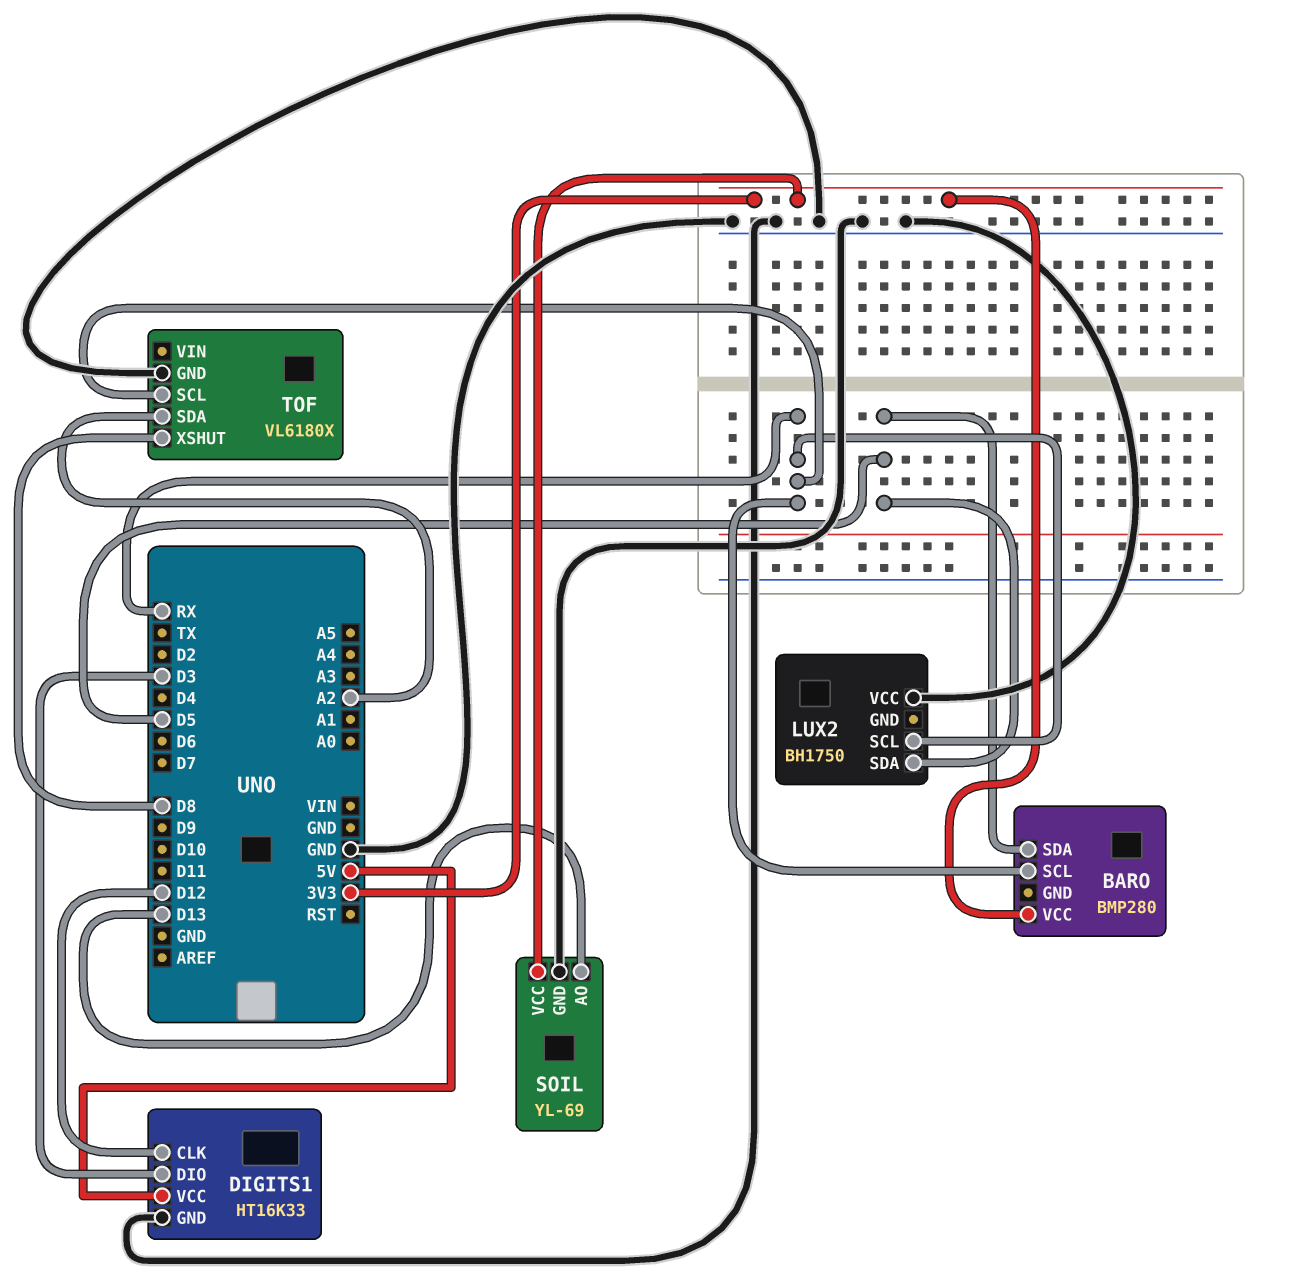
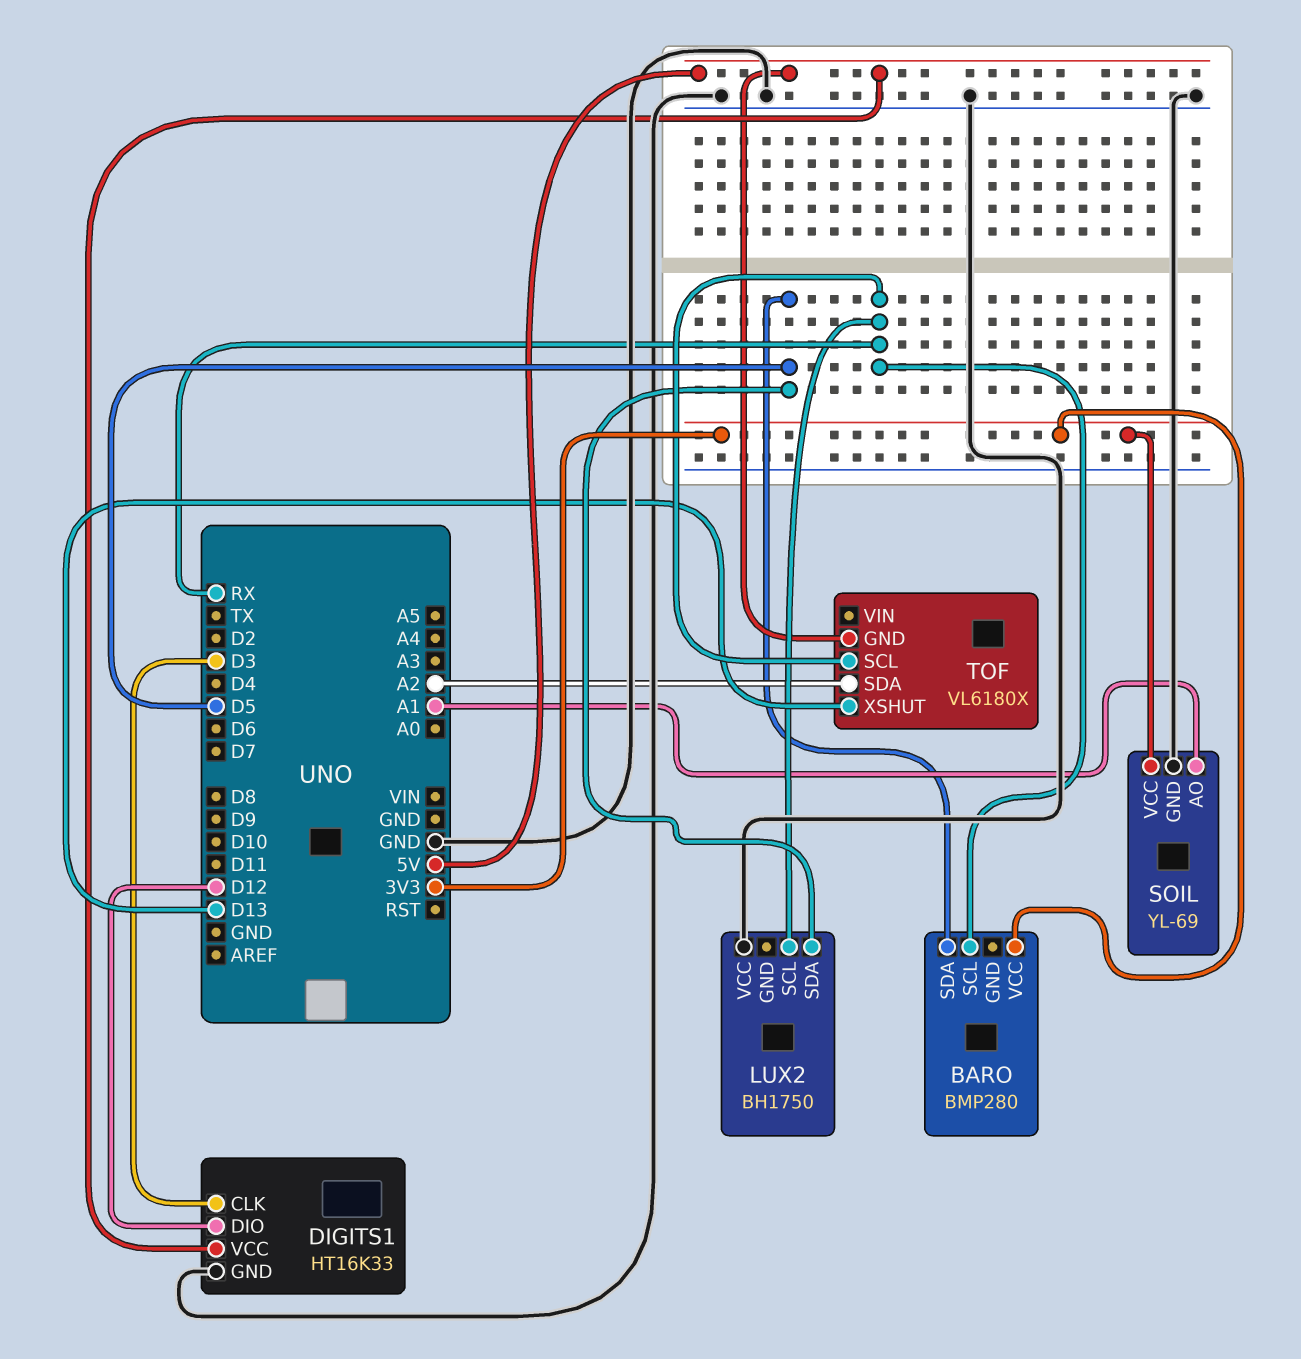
DIGITS1 pin CLK: D12 -> D3
DIGITS1 pin DIO: D3 -> D12
SOIL pin AO: D13 -> A1
TOF pin GND: GND -> 5V
TOF pin XSHUT: D8 -> D13

